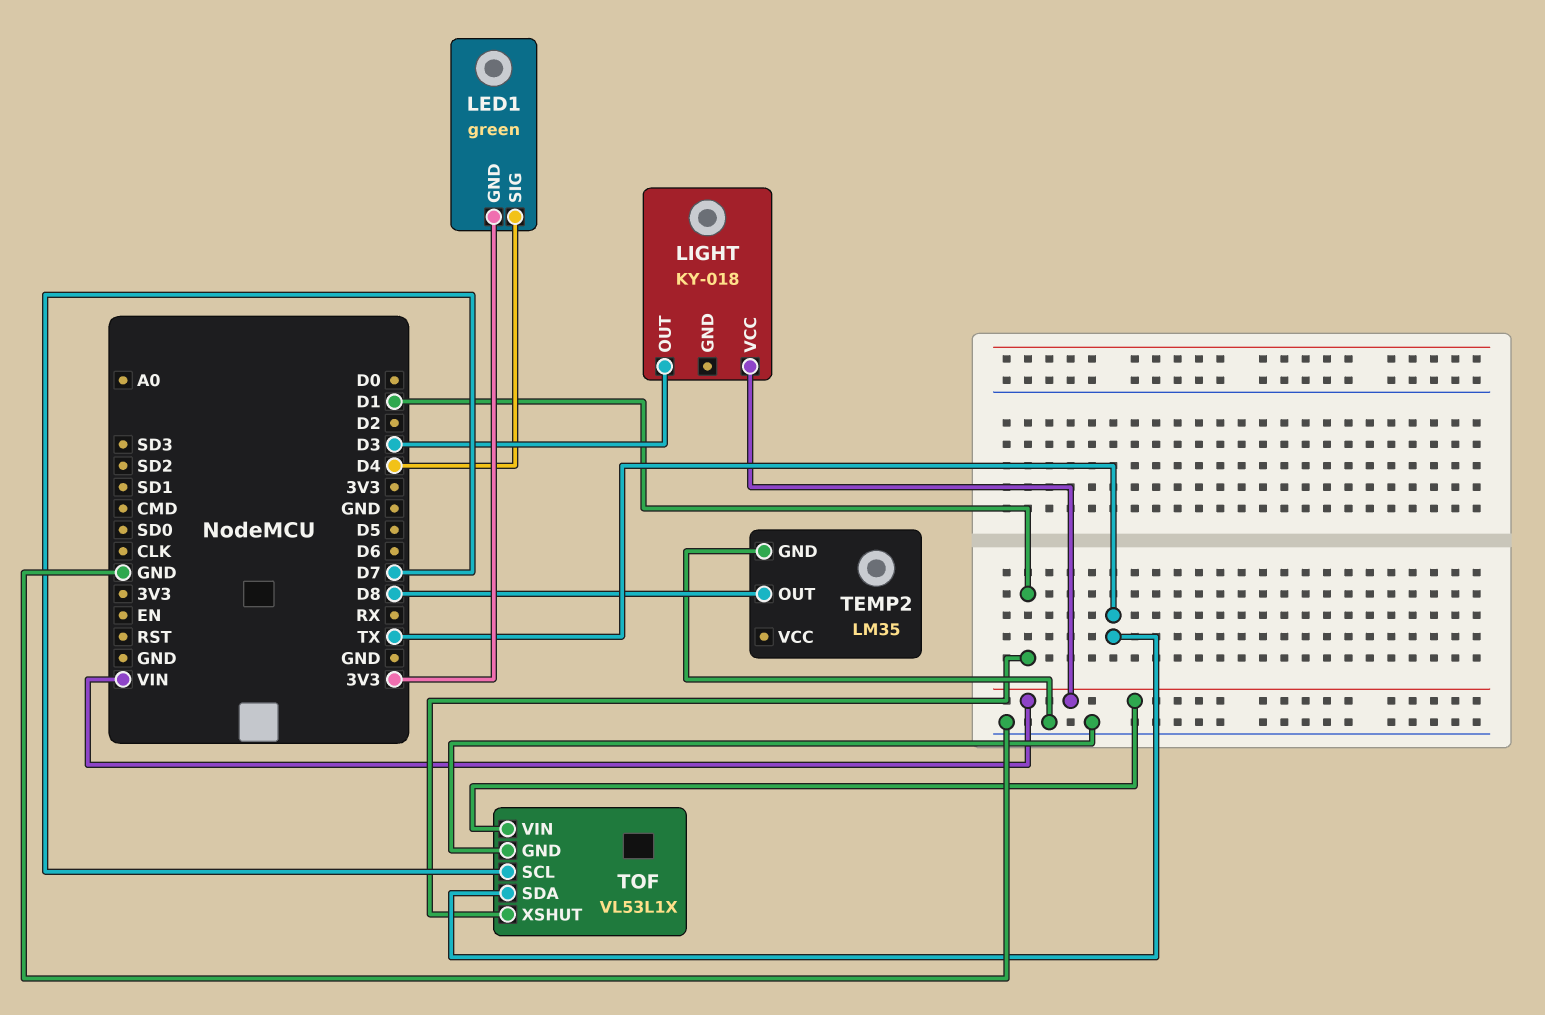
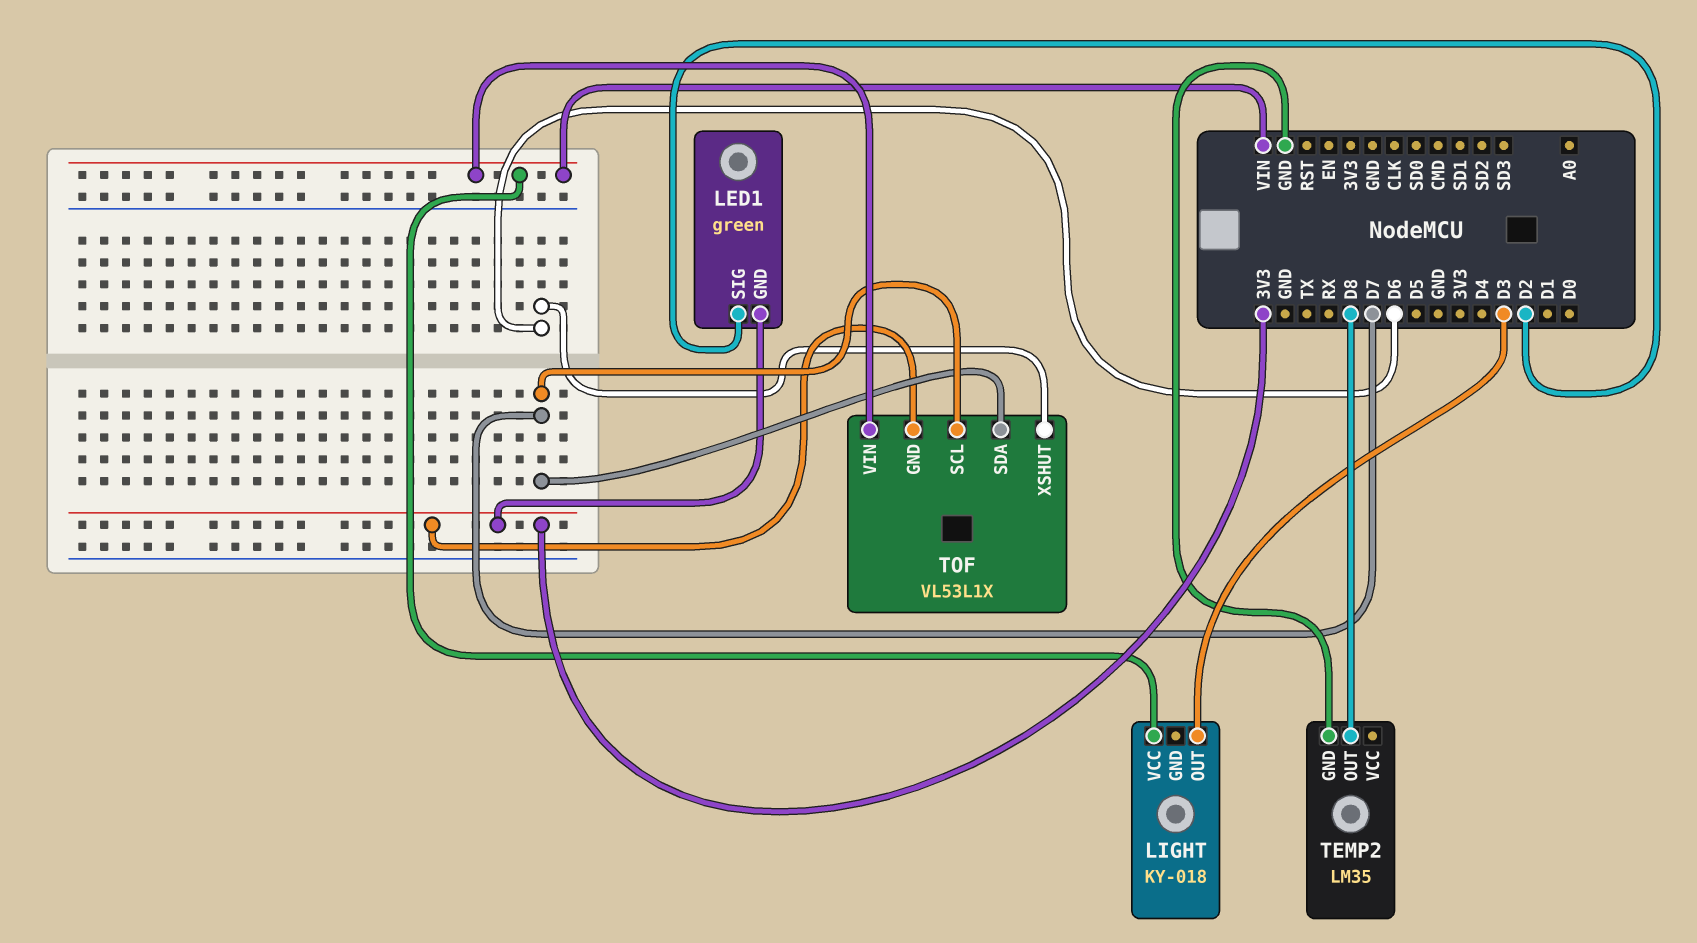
LED1 pin SIG: D4 -> D2
TOF pin GND: GND -> 3V3
TOF pin SDA: TX -> D7
TOF pin XSHUT: D1 -> D6

